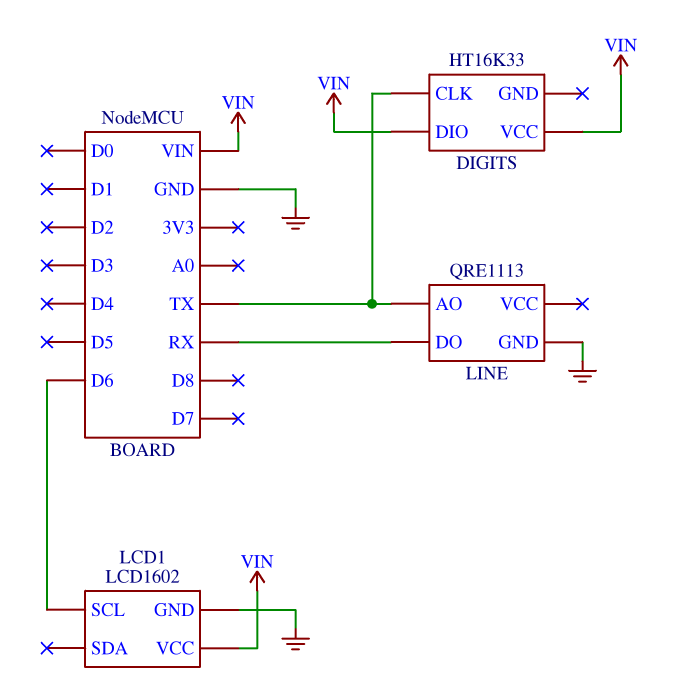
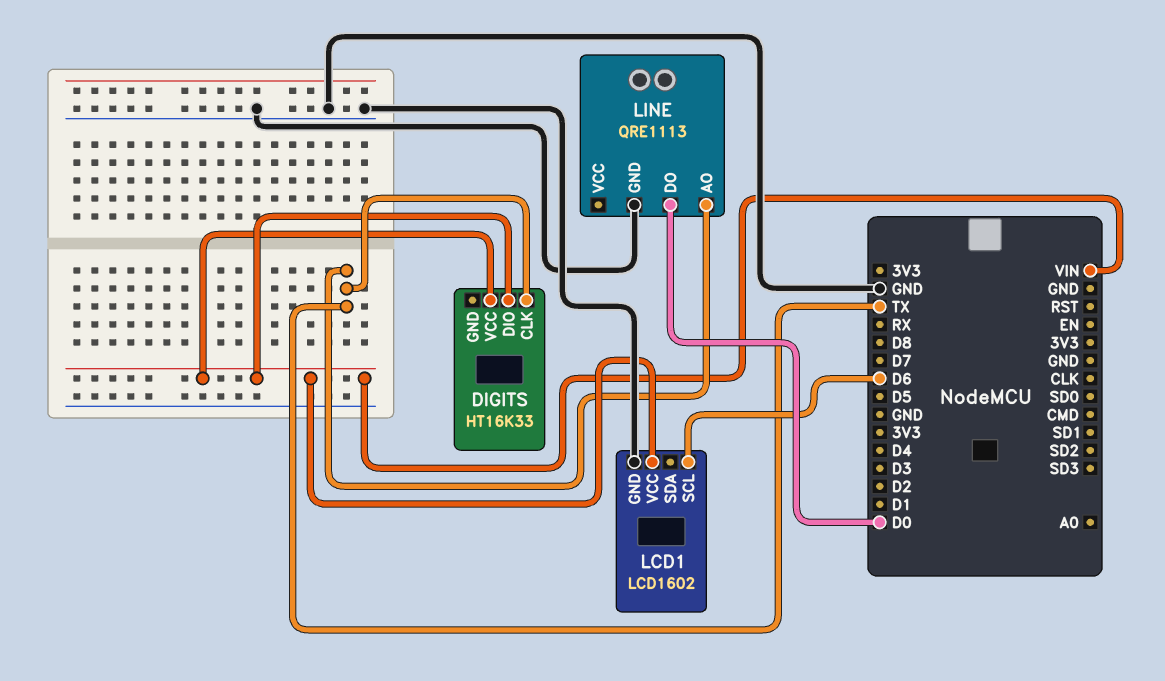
LINE pin DO: RX -> D0

